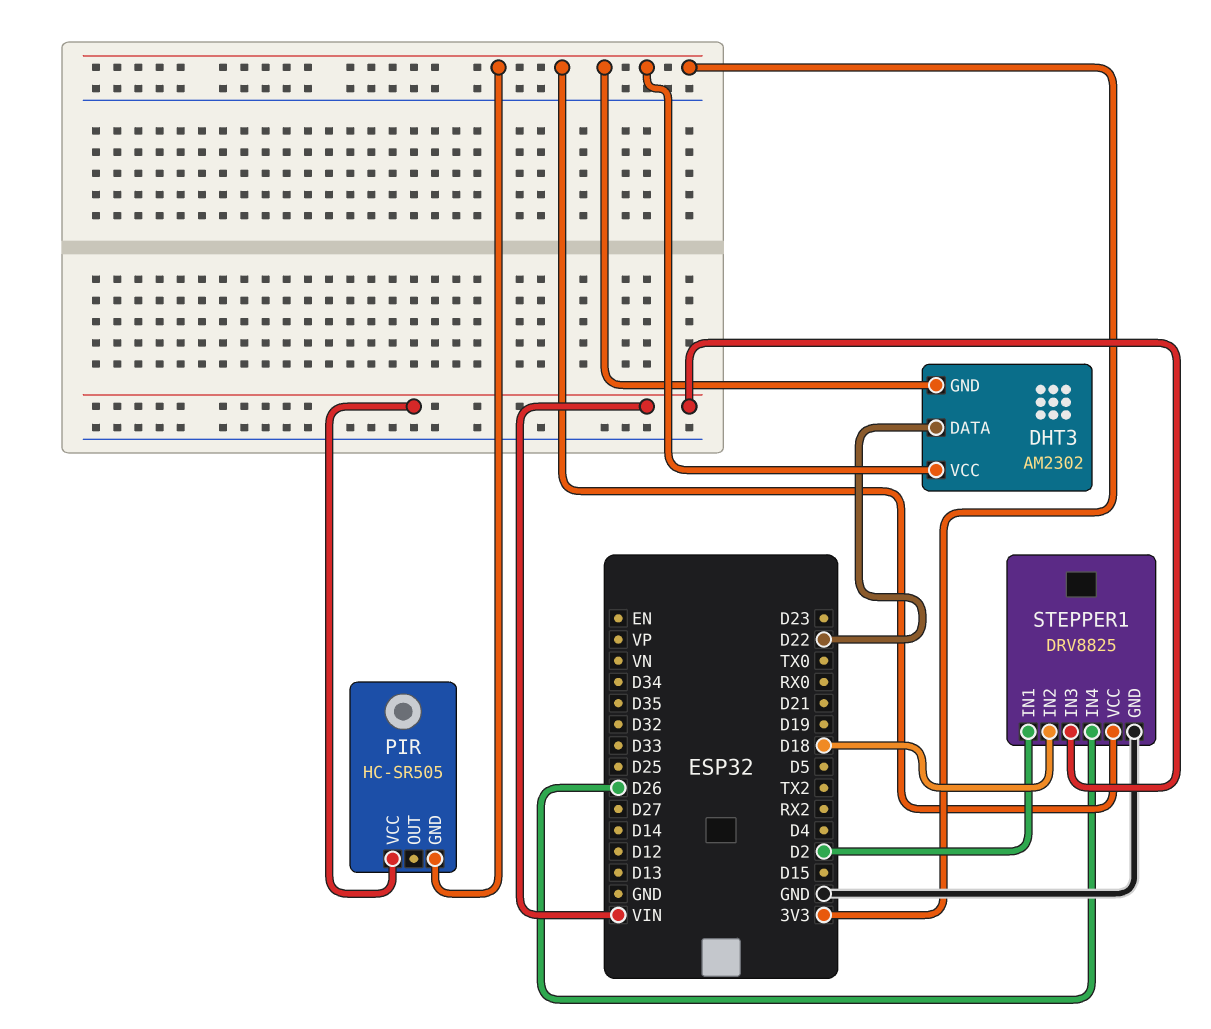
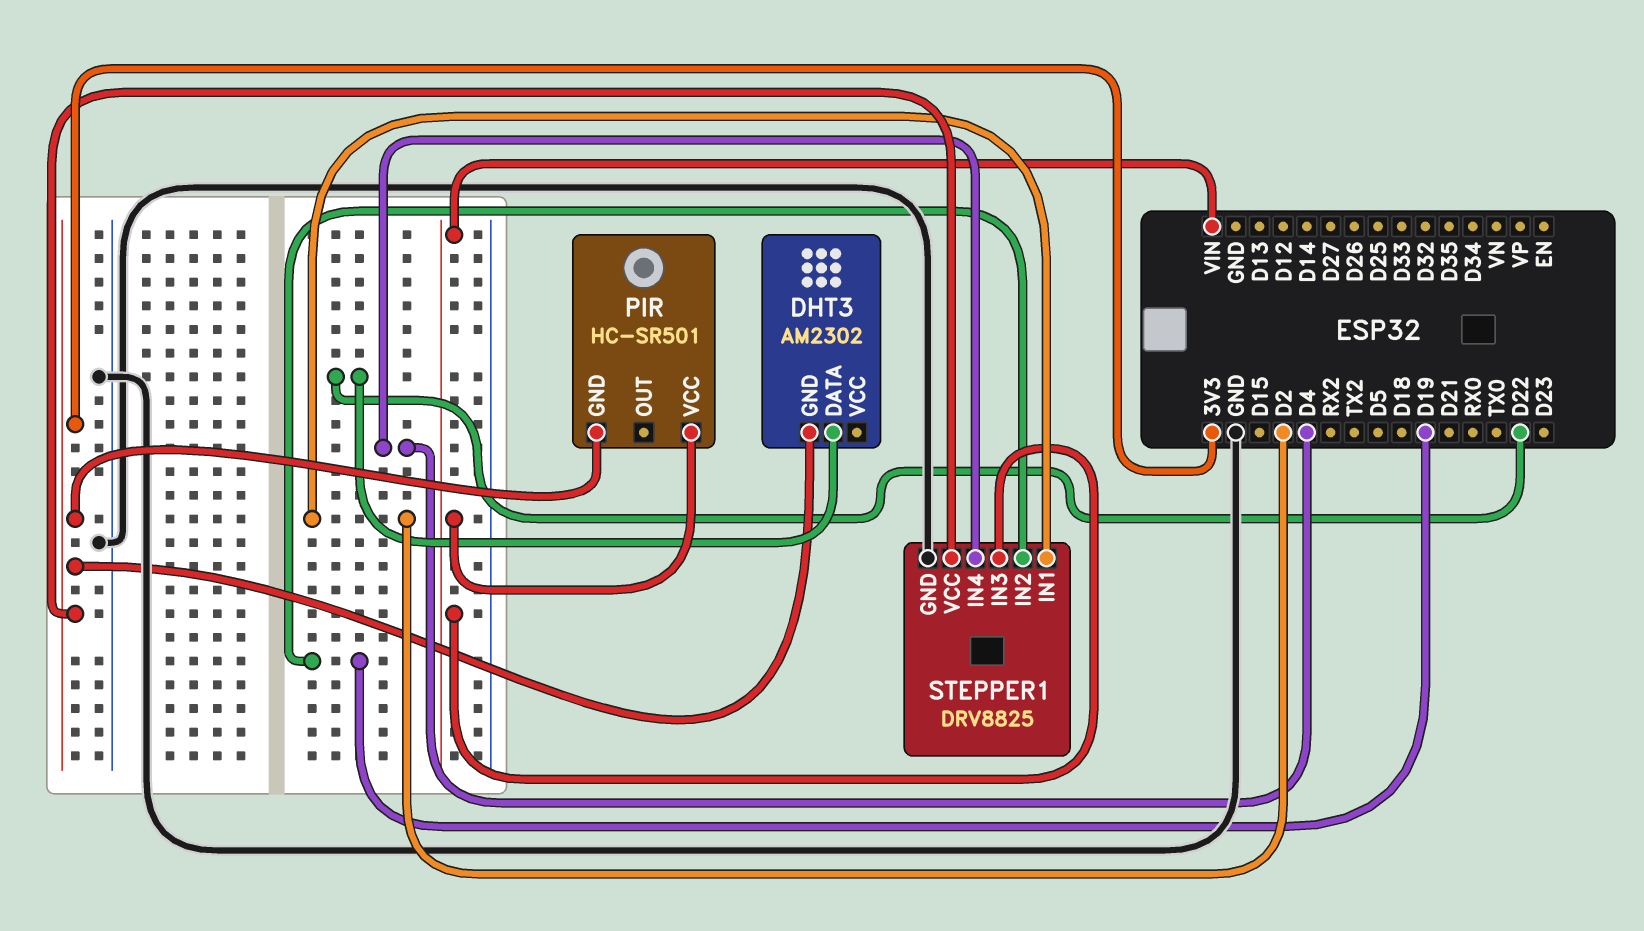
DHT3 pin VCC: 3V3 -> none
PIR: HC-SR505 -> HC-SR501
STEPPER1 pin IN2: D18 -> D19
STEPPER1 pin IN4: D26 -> D4

